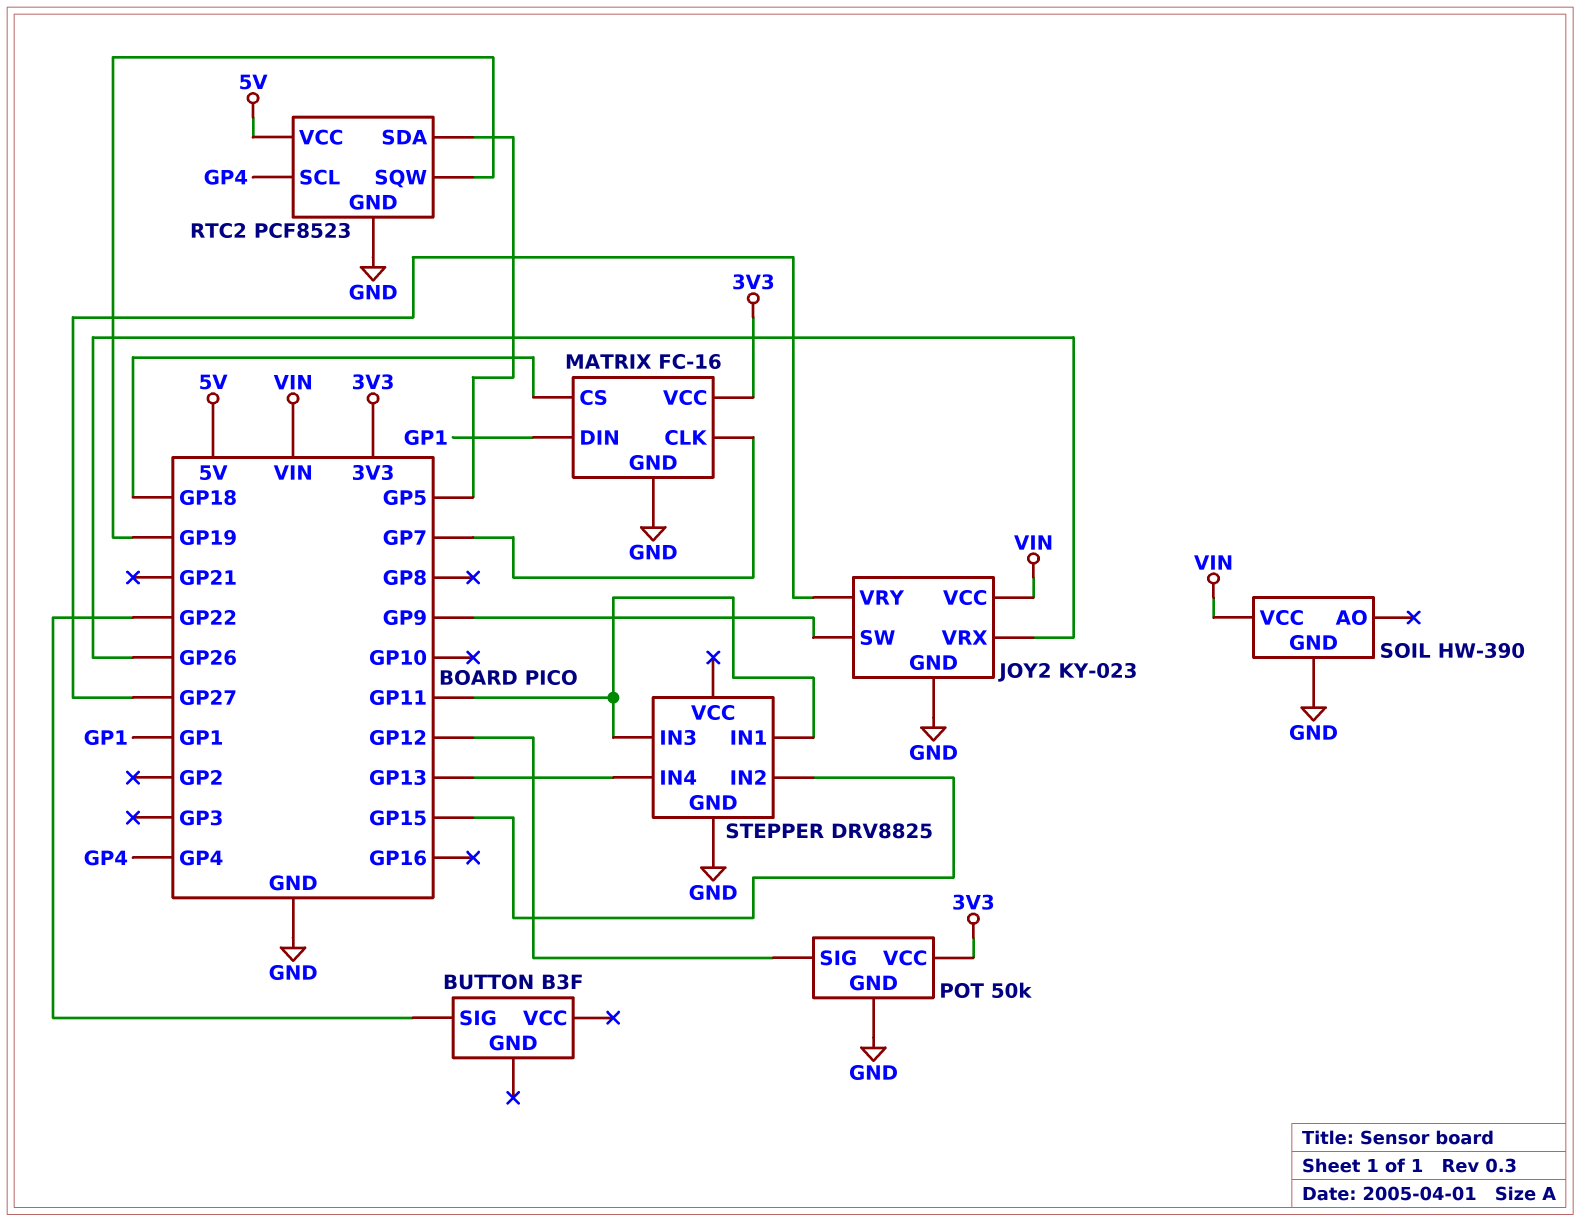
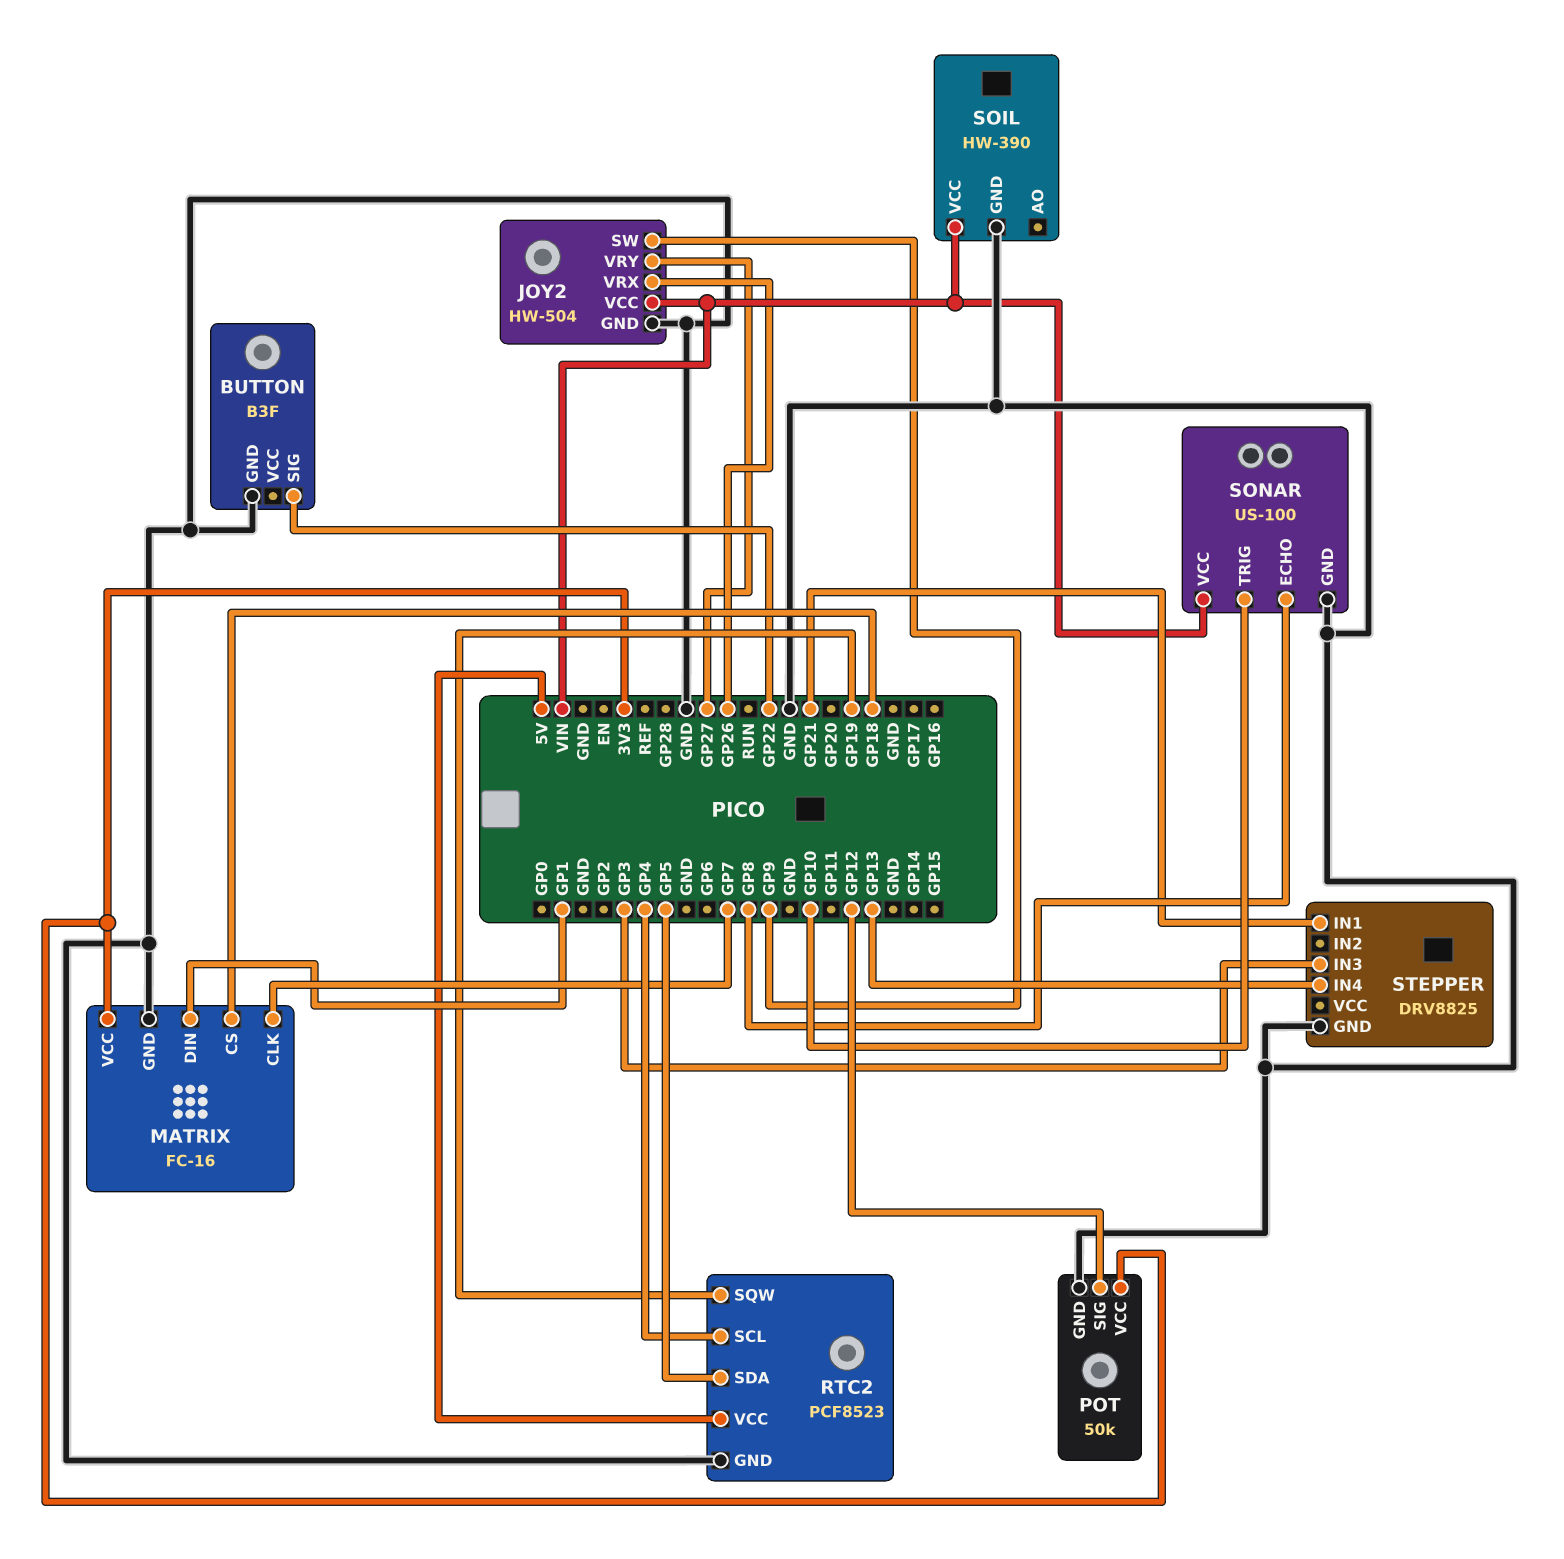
BUTTON pin GND: none -> GND
JOY2: KY-023 -> HW-504
SONAR: none -> US-100
SONAR pin ECHO: none -> GP8
SONAR pin GND: none -> GND
SONAR pin TRIG: none -> GP10
SONAR pin VCC: none -> VIN
STEPPER pin IN1: GP11 -> GP21
STEPPER pin IN2: GP15 -> none
STEPPER pin IN3: GP11 -> GP3

